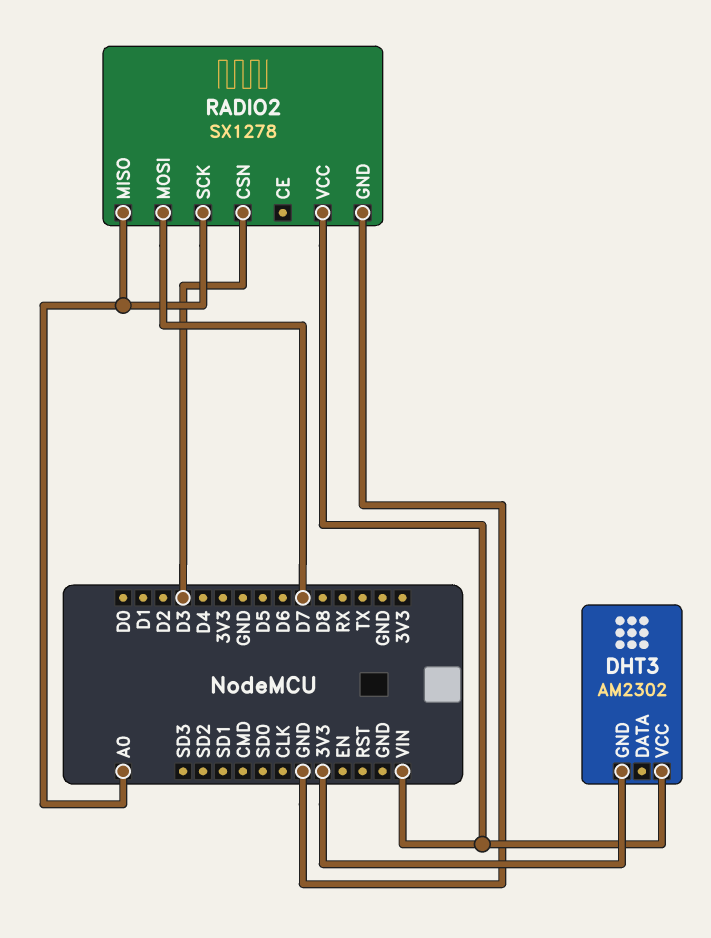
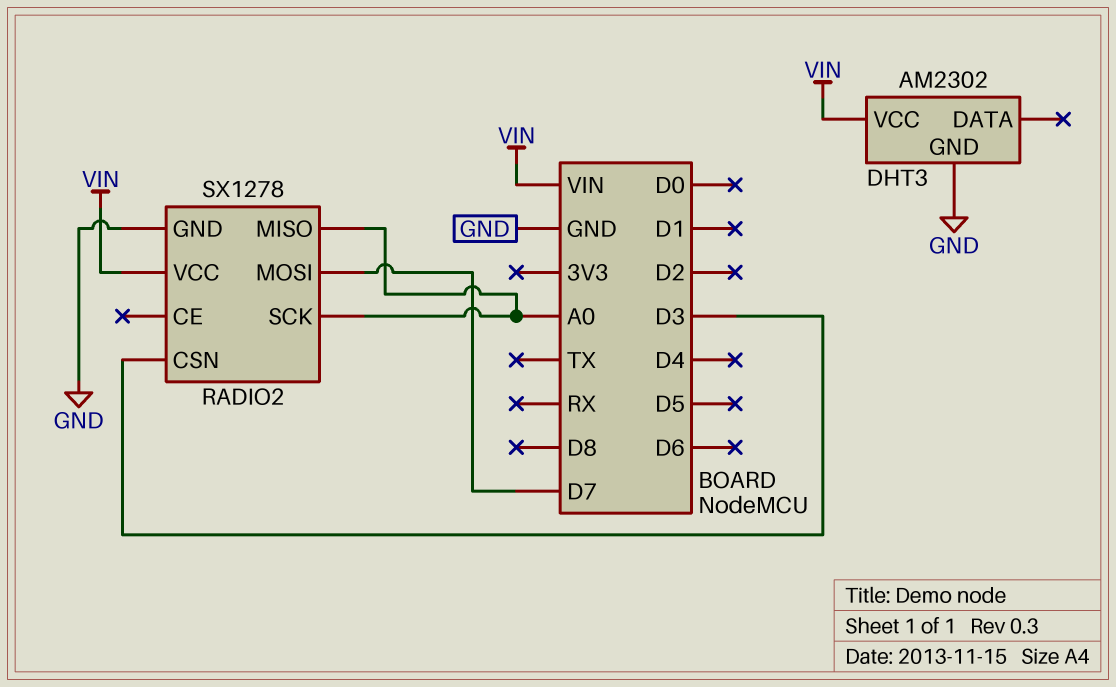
DHT3 pin GND: 3V3 -> GND

